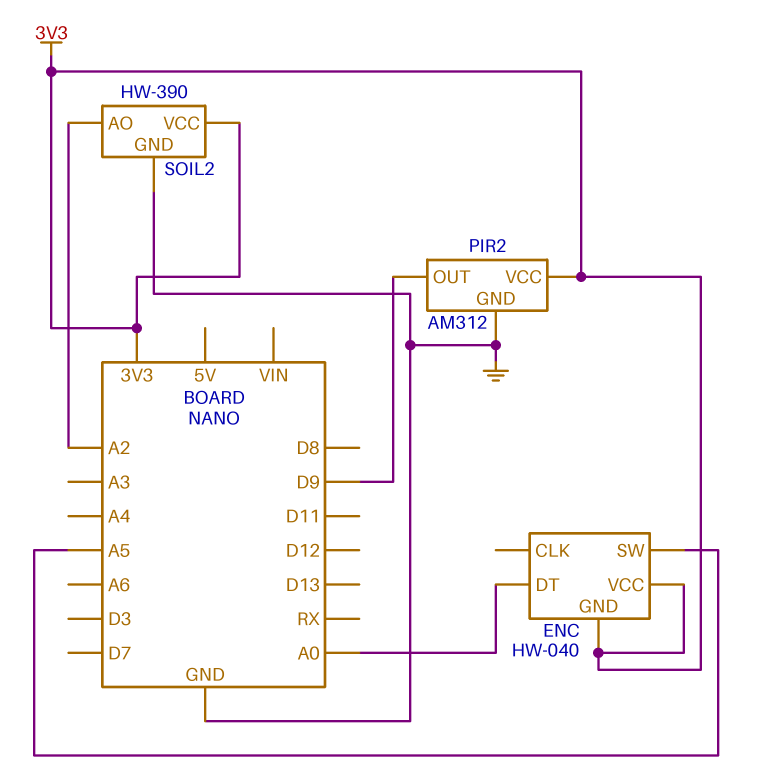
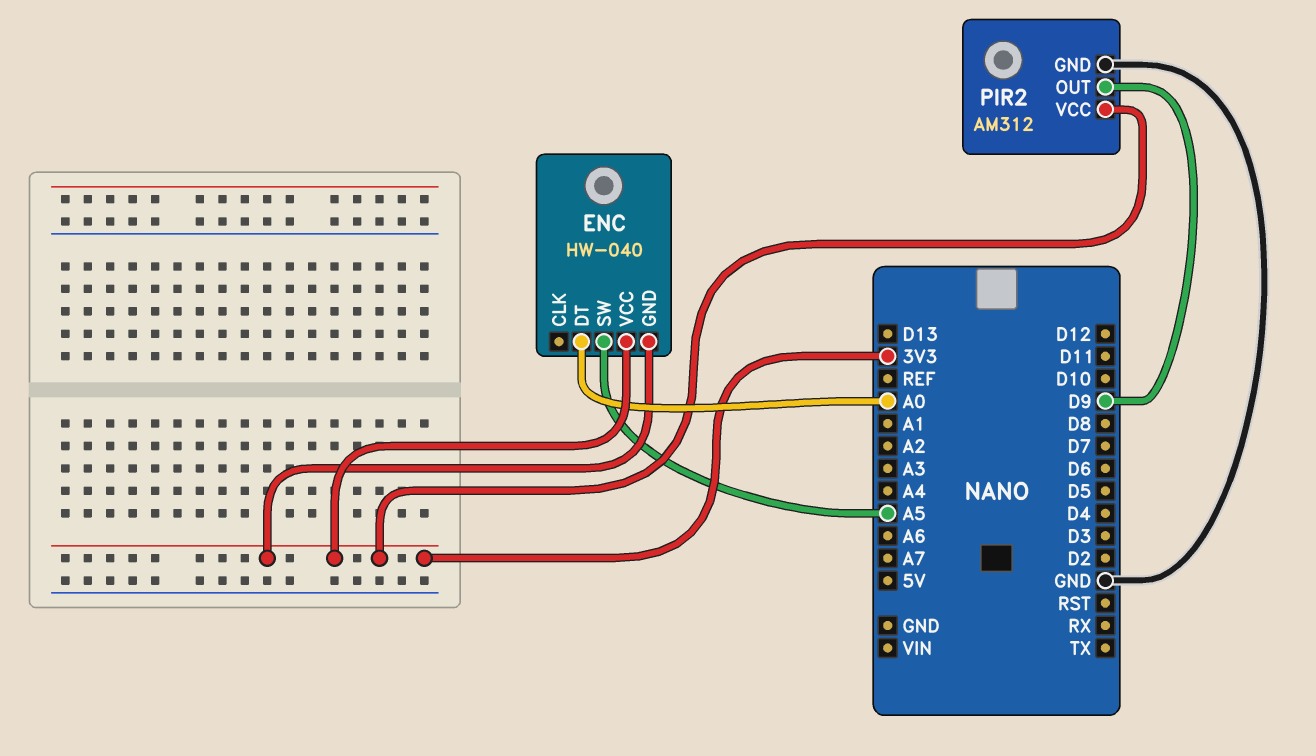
SOIL2: HW-390 -> none
SOIL2 pin AO: A2 -> none
SOIL2 pin GND: GND -> none
SOIL2 pin VCC: 3V3 -> none

